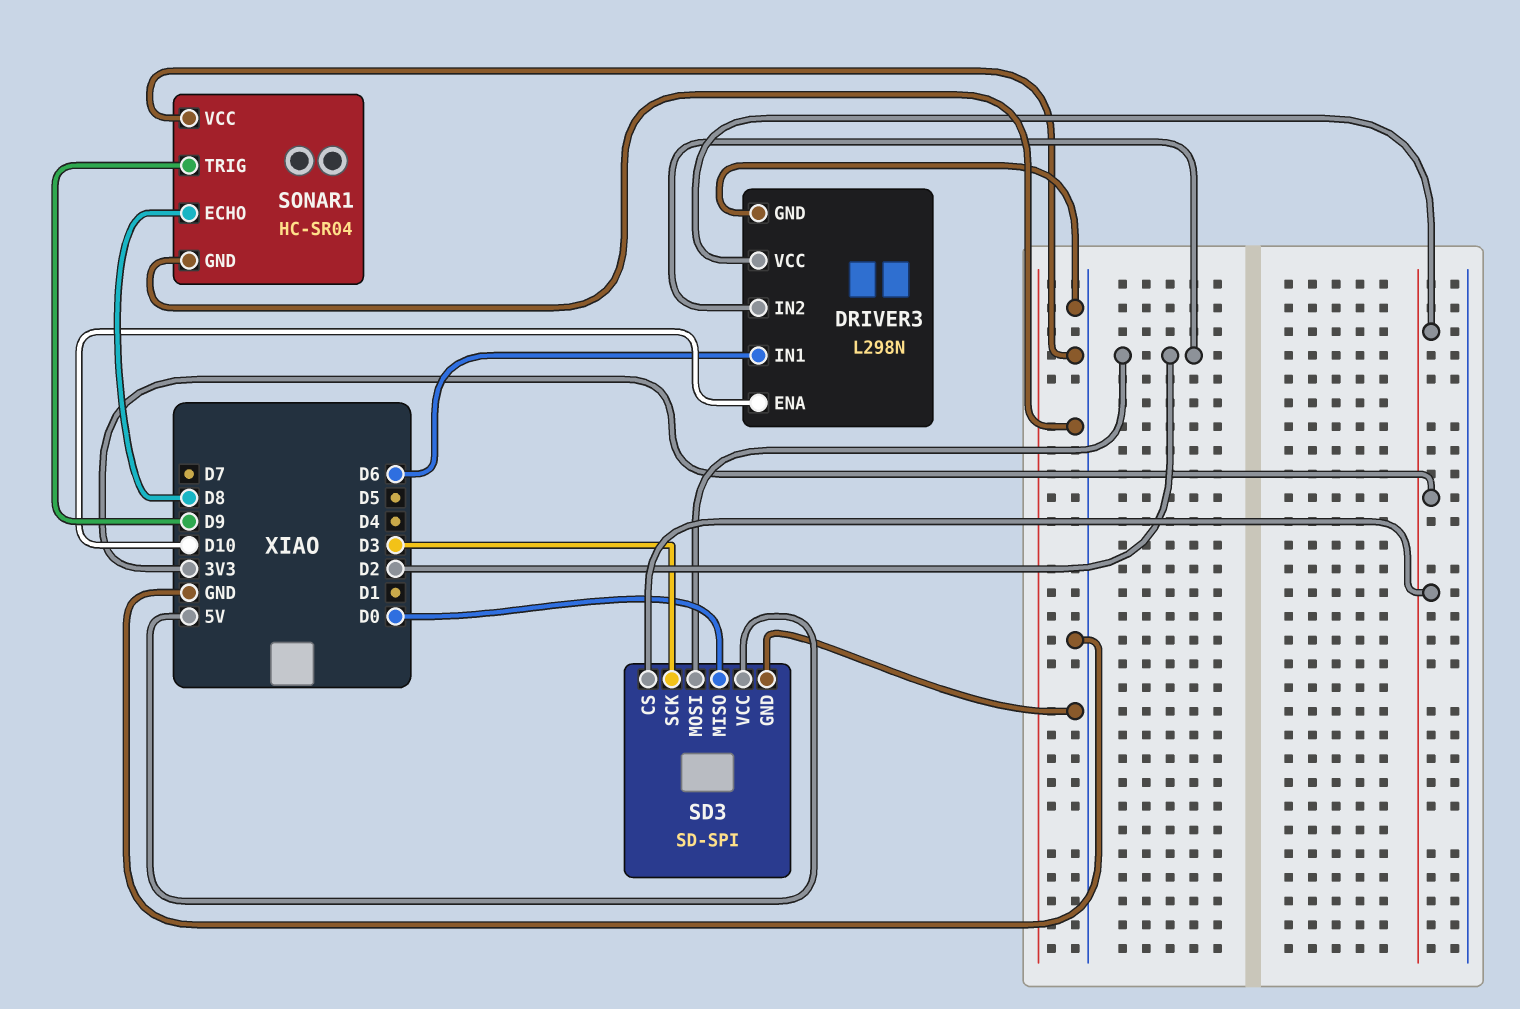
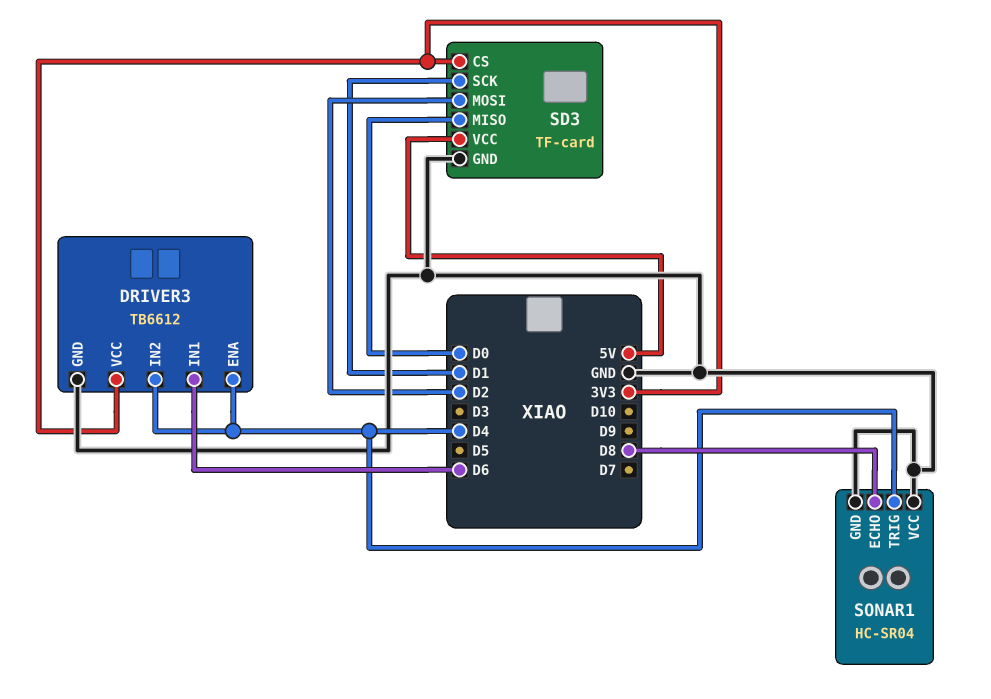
DRIVER3: L298N -> TB6612
DRIVER3 pin ENA: D10 -> D4
DRIVER3 pin IN2: D2 -> D4
SD3: SD-SPI -> TF-card
SD3 pin SCK: D3 -> D1
SONAR1 pin TRIG: D9 -> D4

